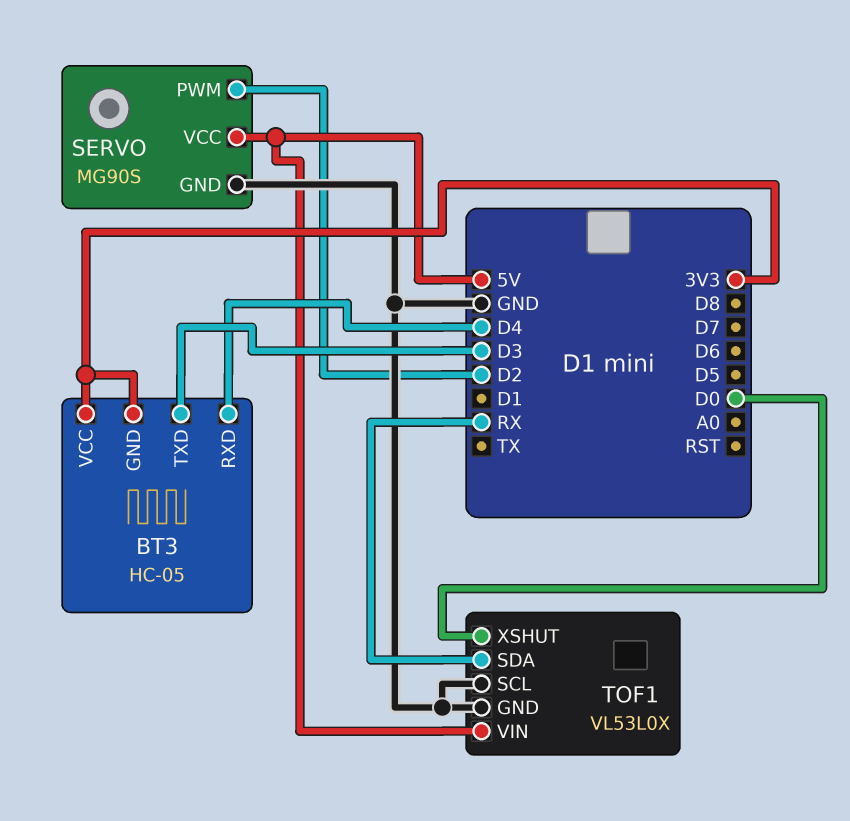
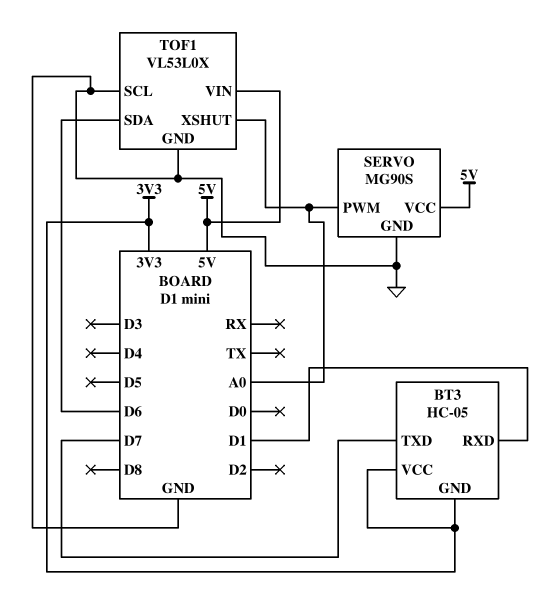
BT3 pin RXD: D4 -> D1
BT3 pin TXD: D3 -> D7
SERVO pin PWM: D2 -> A0
TOF1 pin SDA: RX -> D6
TOF1 pin XSHUT: D0 -> A0

